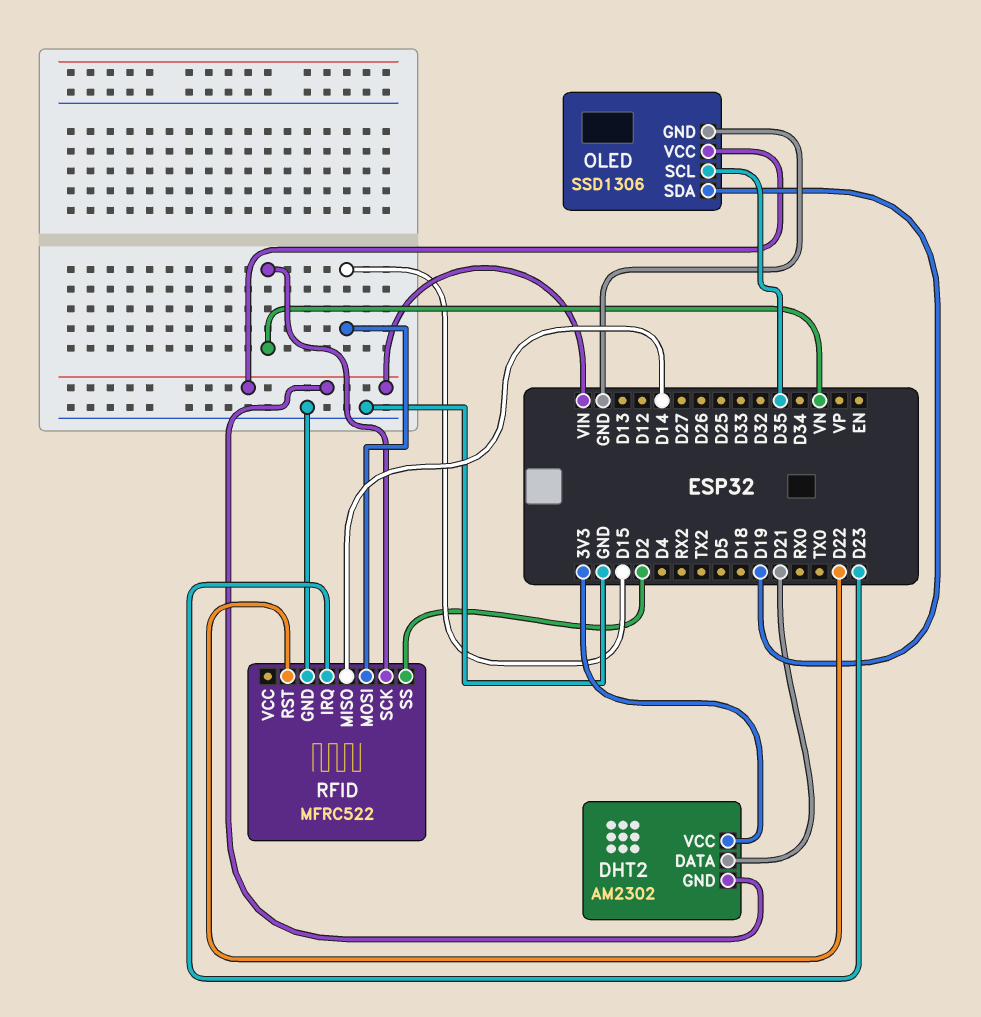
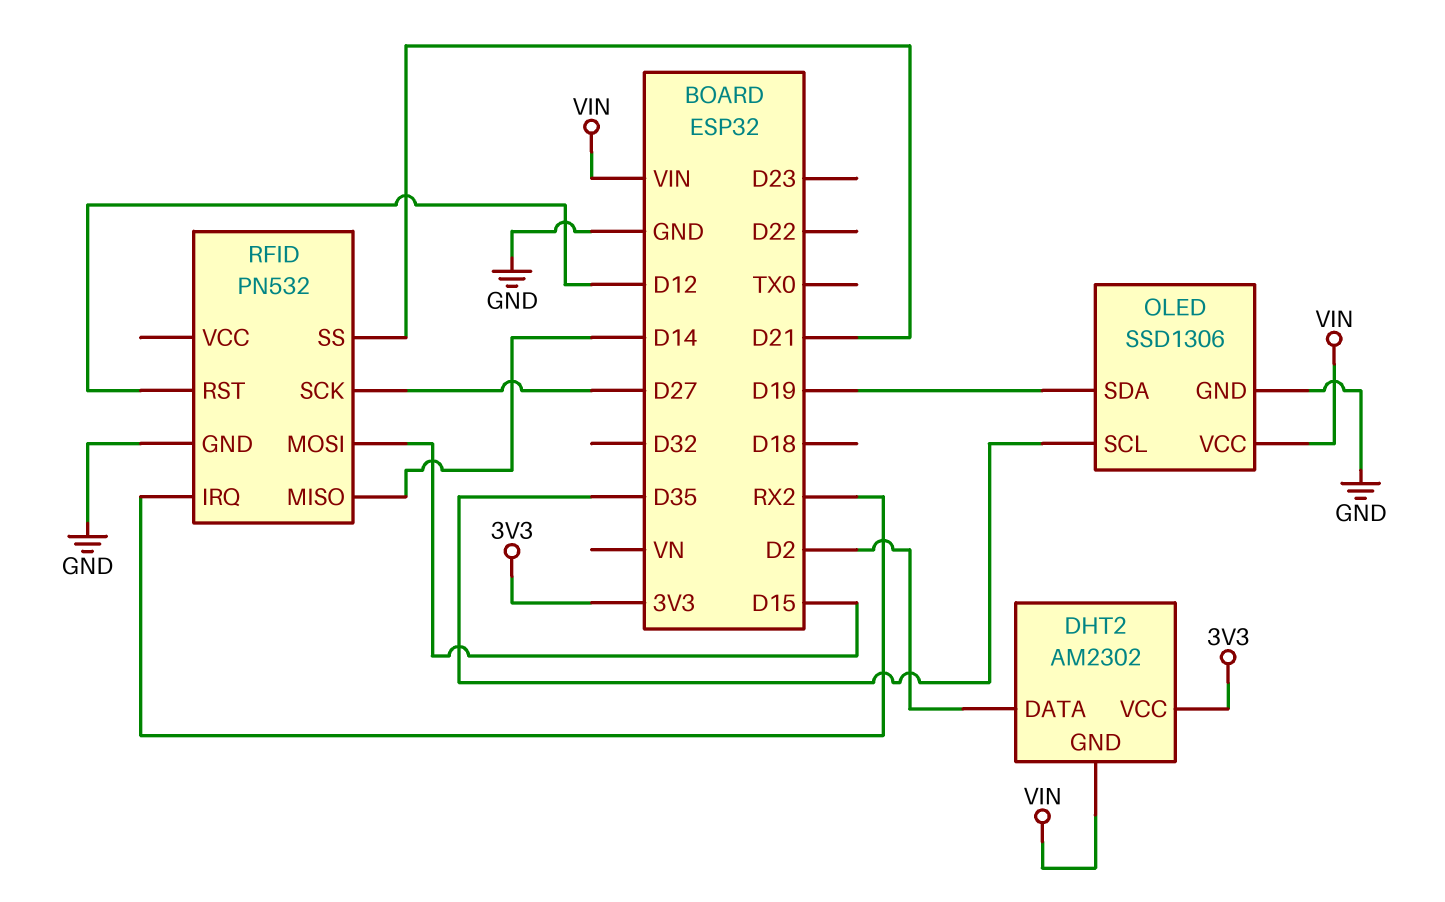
DHT2 pin DATA: D21 -> D2
RFID: MFRC522 -> PN532
RFID pin IRQ: D23 -> RX2
RFID pin RST: D22 -> D12
RFID pin SCK: VN -> D27
RFID pin SS: D2 -> D21

